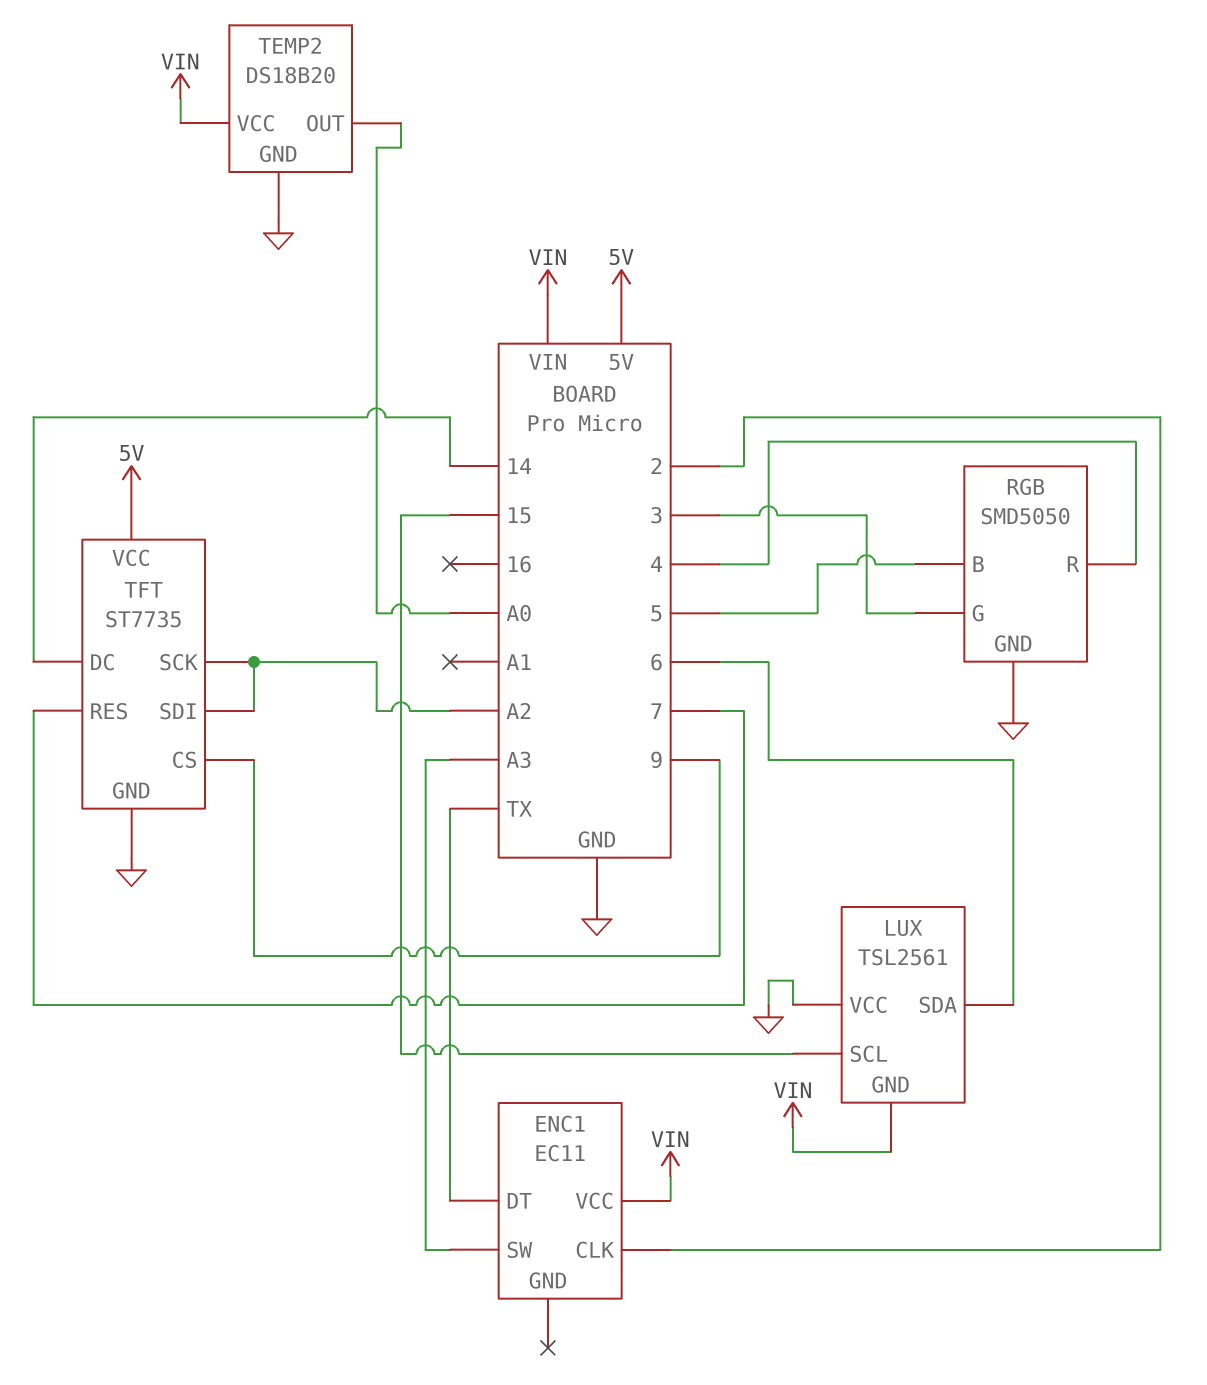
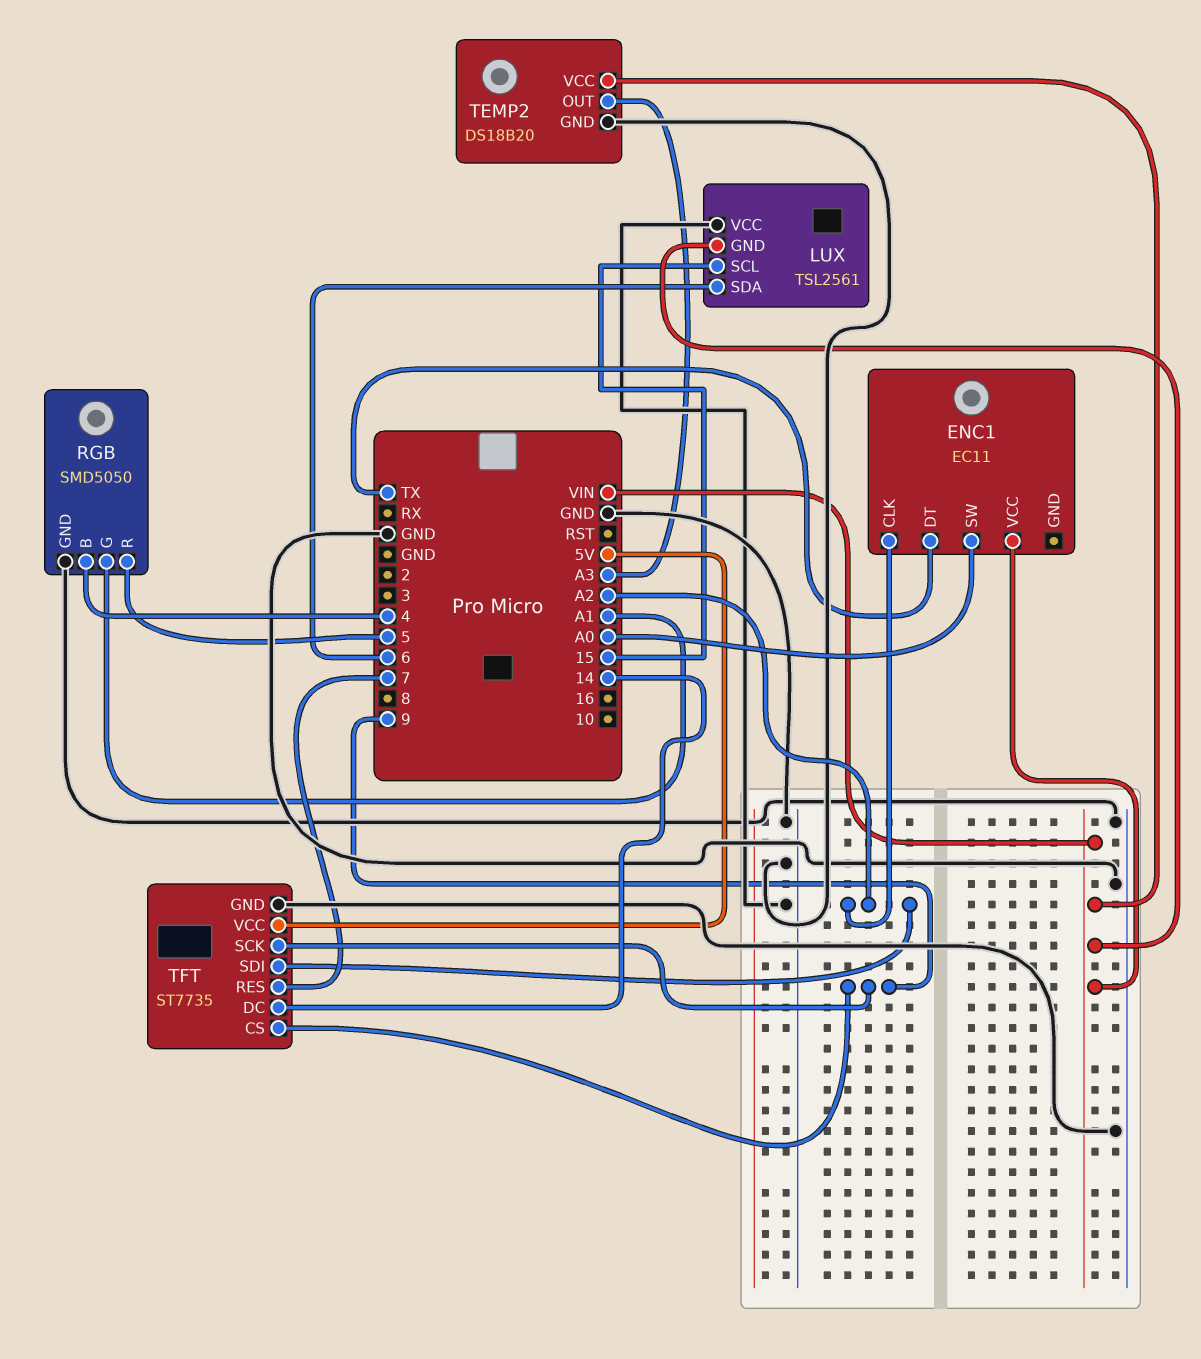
ENC1 pin CLK: 2 -> A2
ENC1 pin SW: A3 -> A0
RGB pin B: 5 -> 4
RGB pin G: 3 -> A1
RGB pin R: 4 -> 5
TEMP2 pin OUT: A0 -> A3
TFT pin SCK: A2 -> 9

